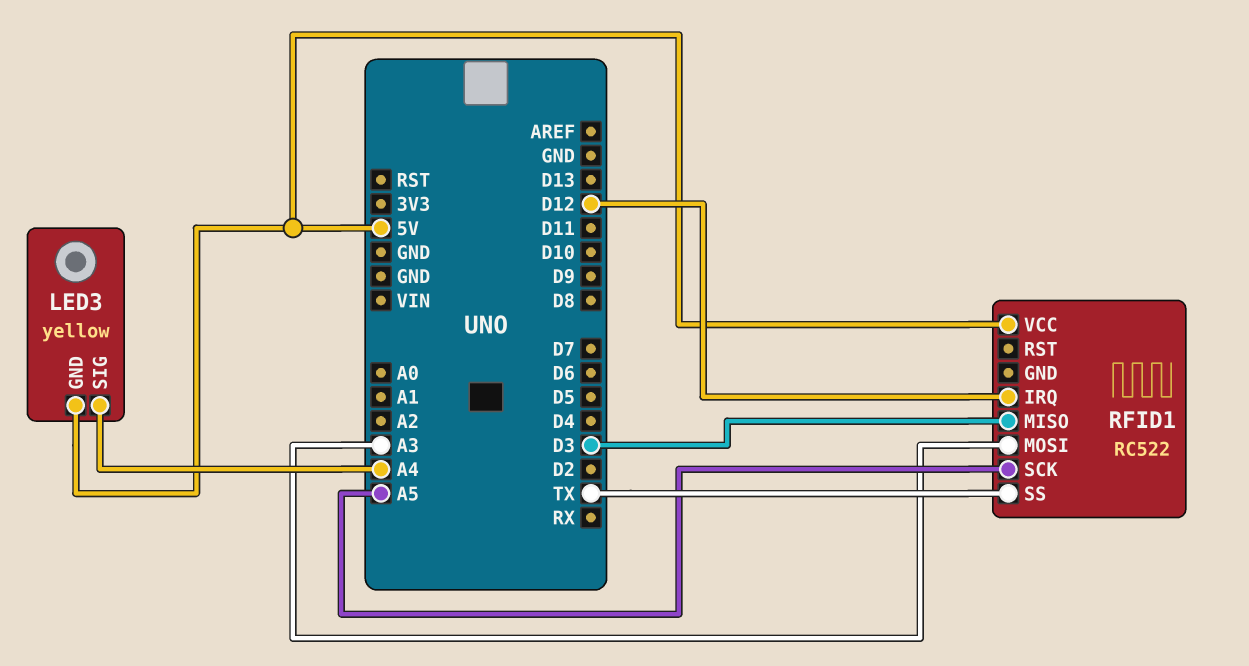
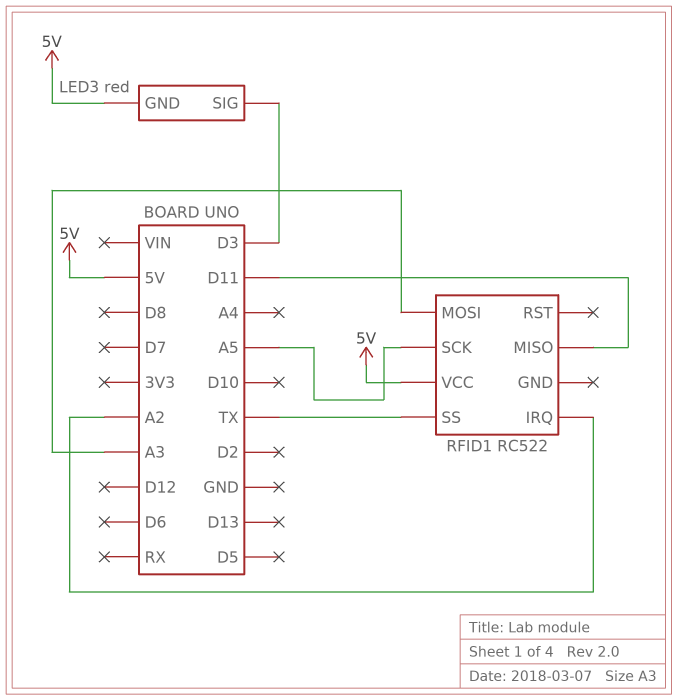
LED3: yellow -> red
LED3 pin SIG: A4 -> D3
RFID1 pin IRQ: D12 -> A2
RFID1 pin MISO: D3 -> D11

